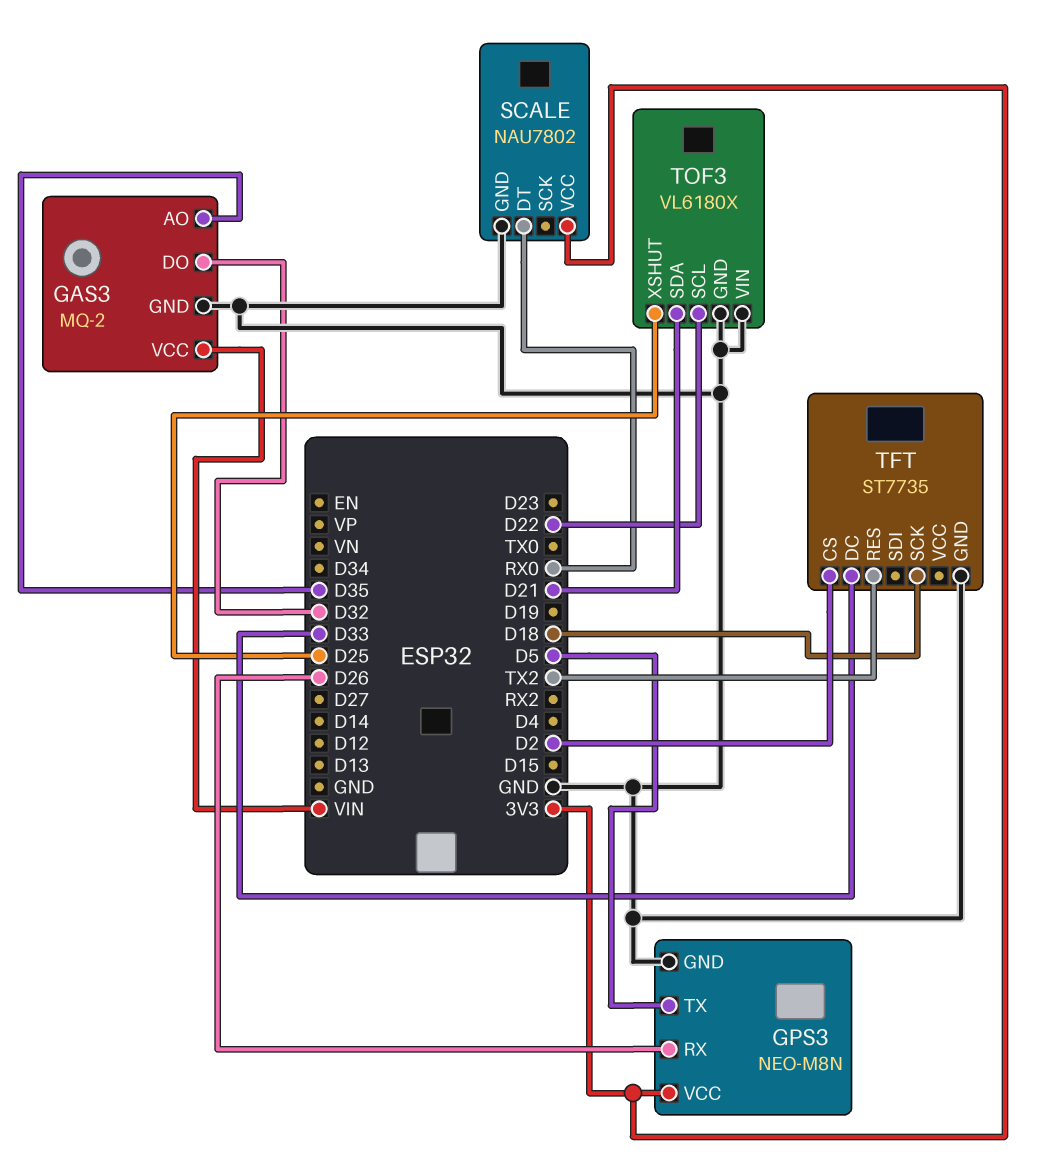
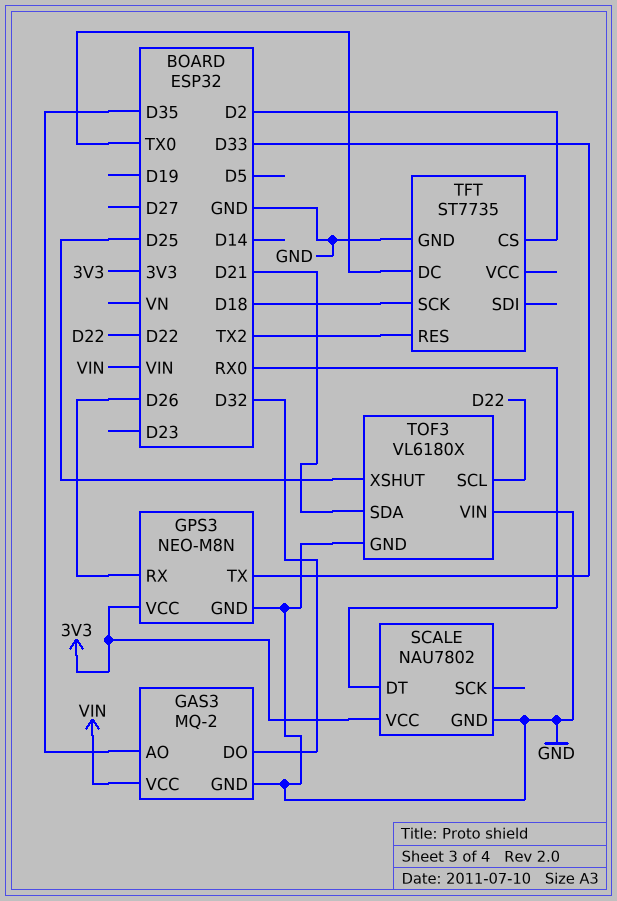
GPS3 pin TX: D5 -> D33
TFT pin DC: D33 -> TX0

